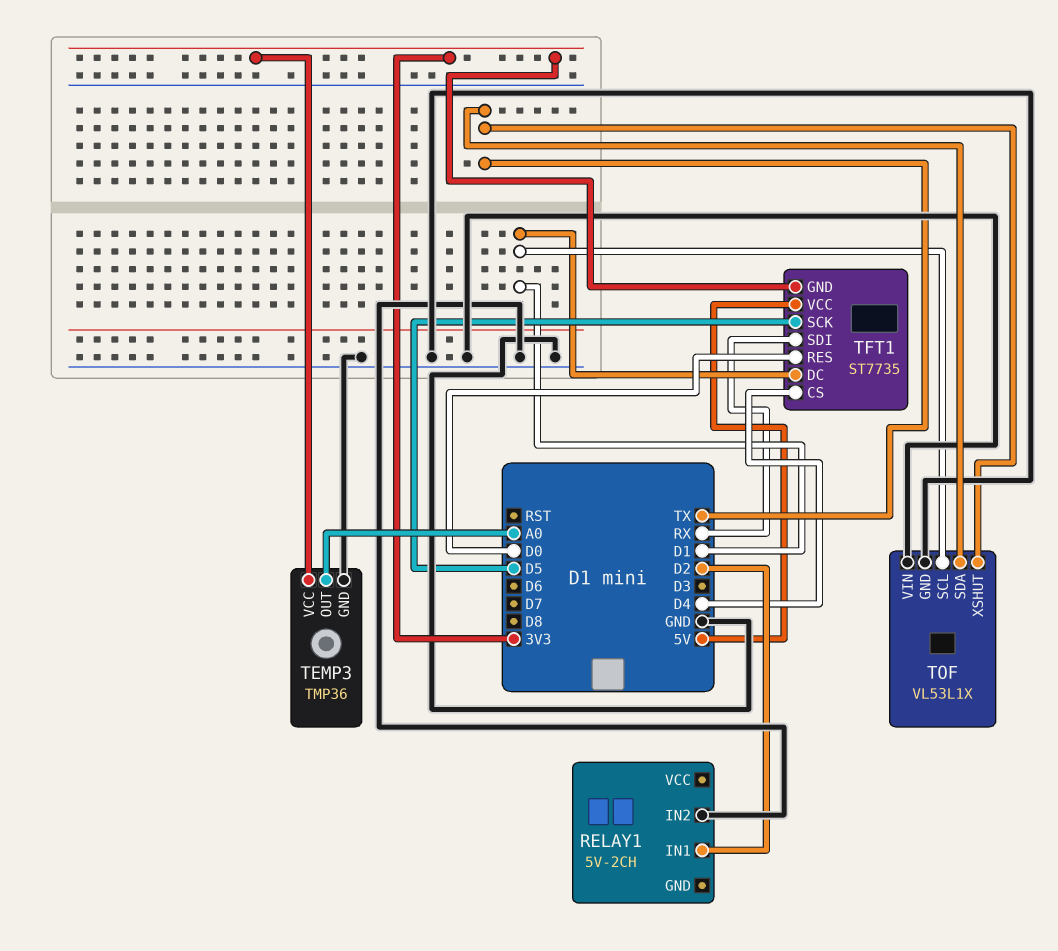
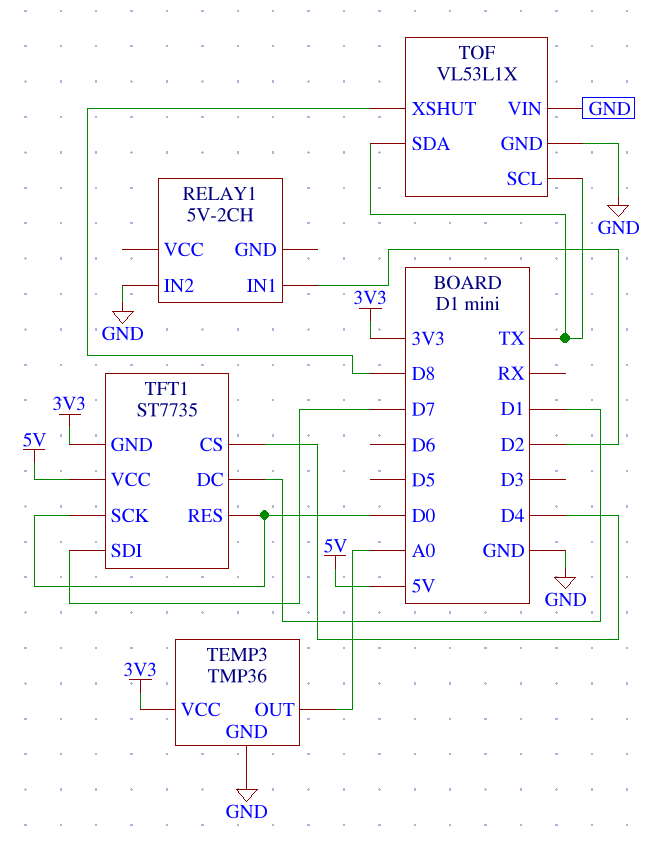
TFT1 pin SCK: D5 -> D0
TFT1 pin SDI: RX -> D7
TOF pin SCL: D1 -> TX
TOF pin XSHUT: TX -> D8

